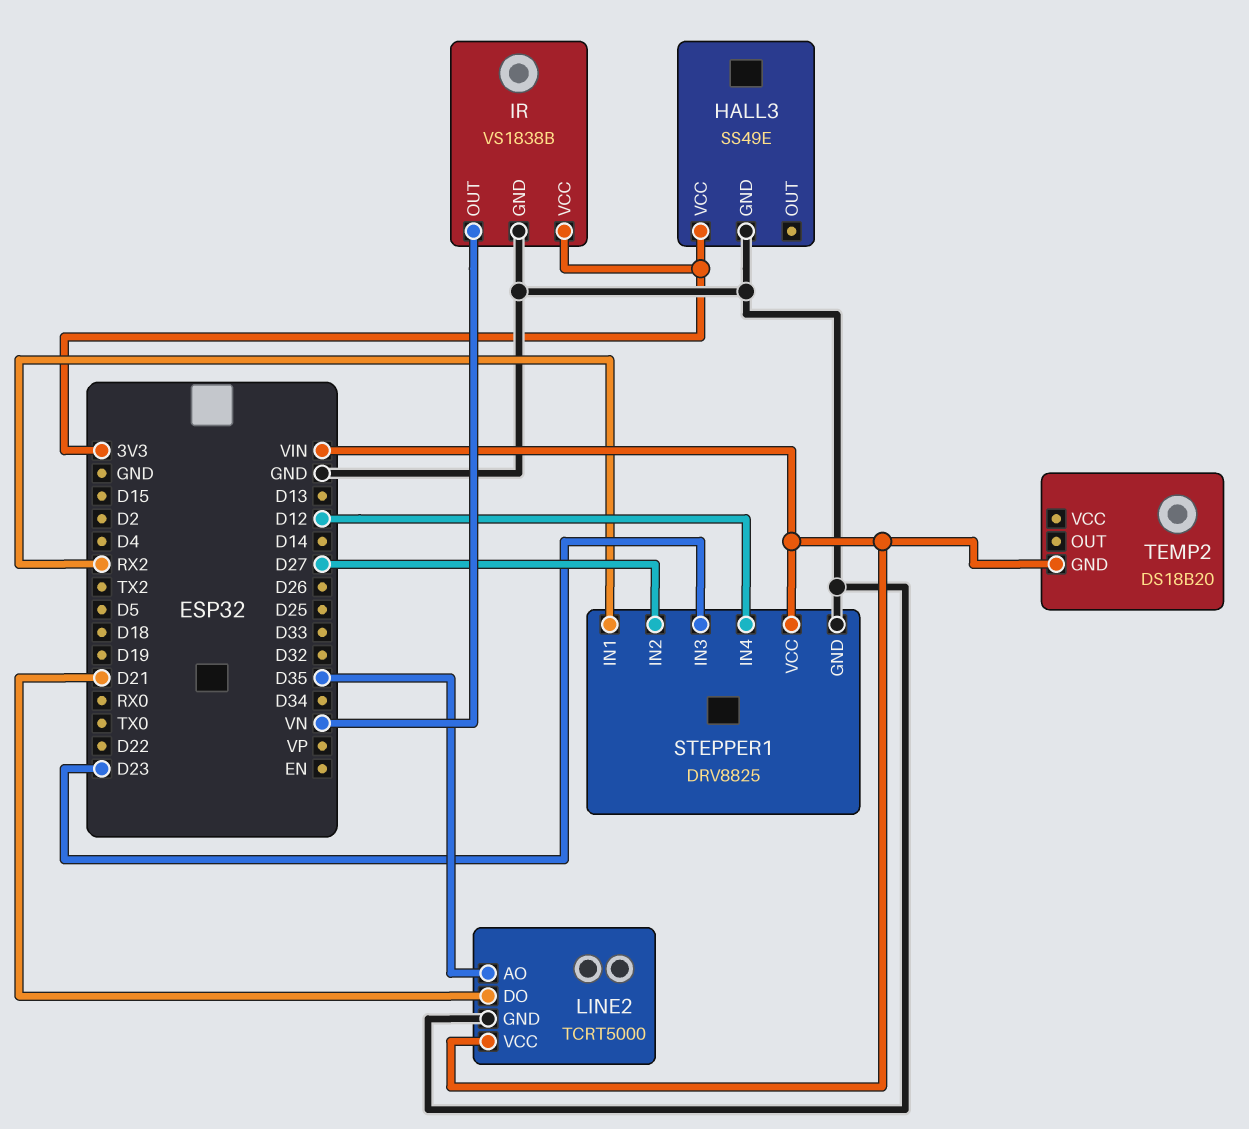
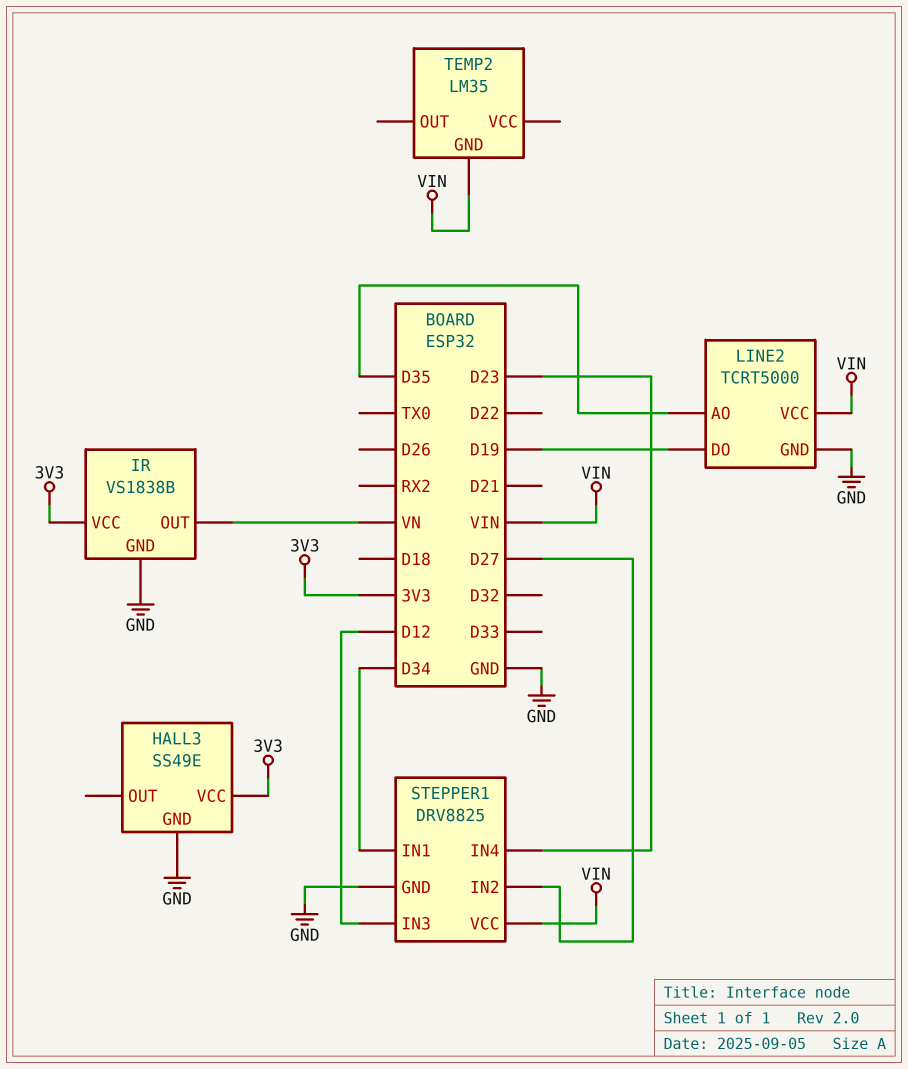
LINE2 pin DO: D21 -> D19
STEPPER1 pin IN1: RX2 -> D34
STEPPER1 pin IN3: D23 -> D12
STEPPER1 pin IN4: D12 -> D23
TEMP2: DS18B20 -> LM35

